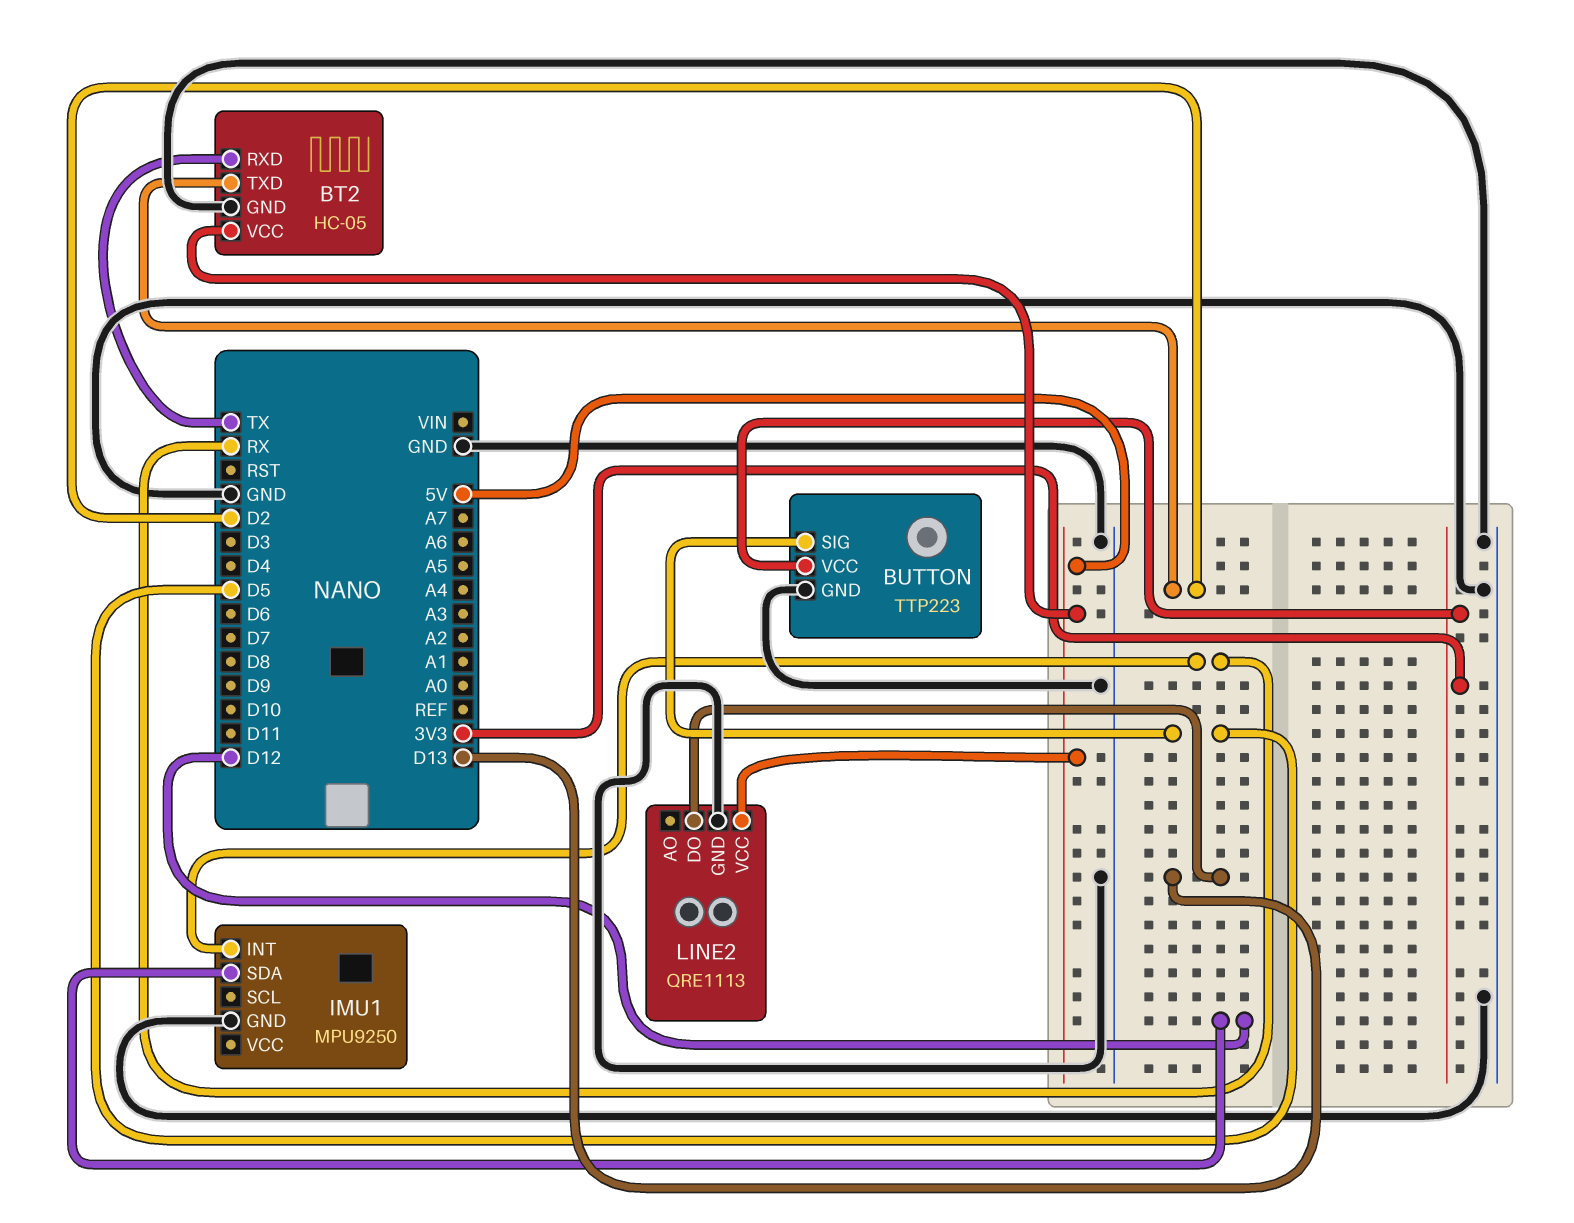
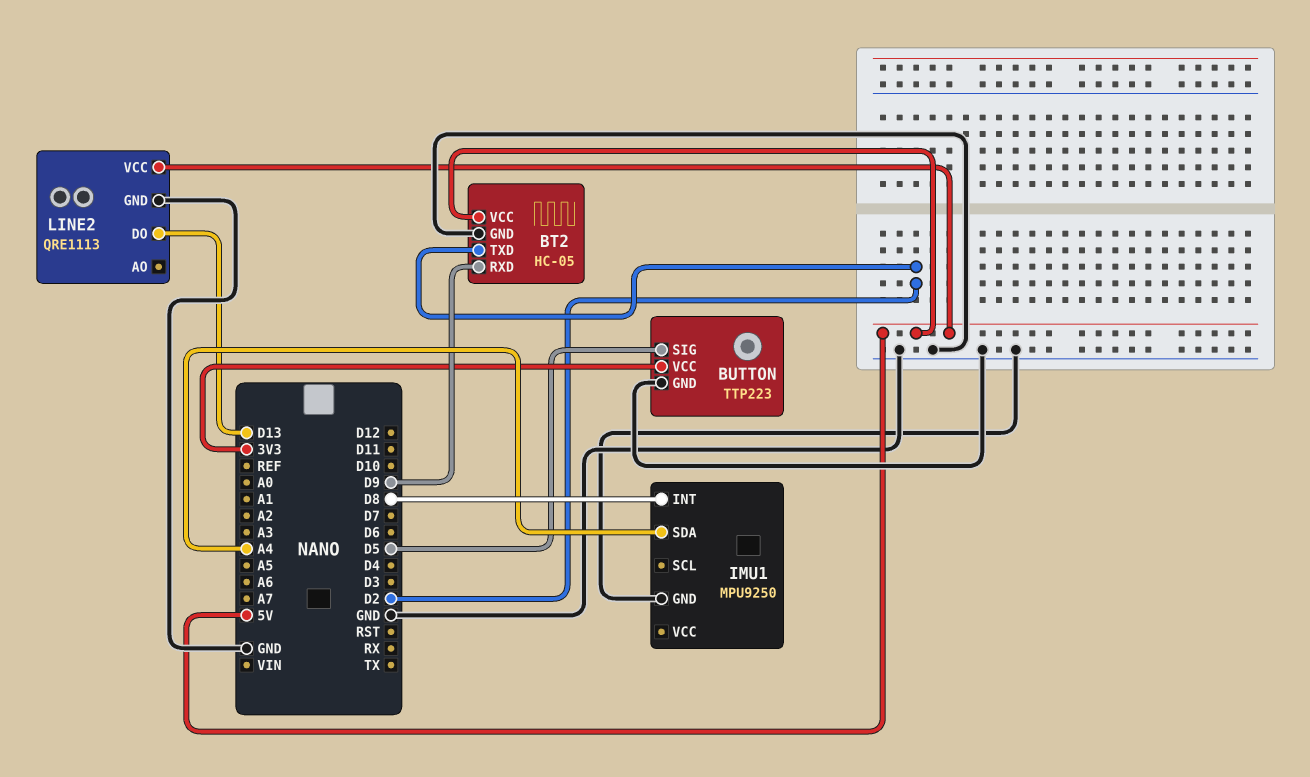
BT2 pin RXD: TX -> D9
IMU1 pin INT: RX -> D8
IMU1 pin SDA: D12 -> A4

